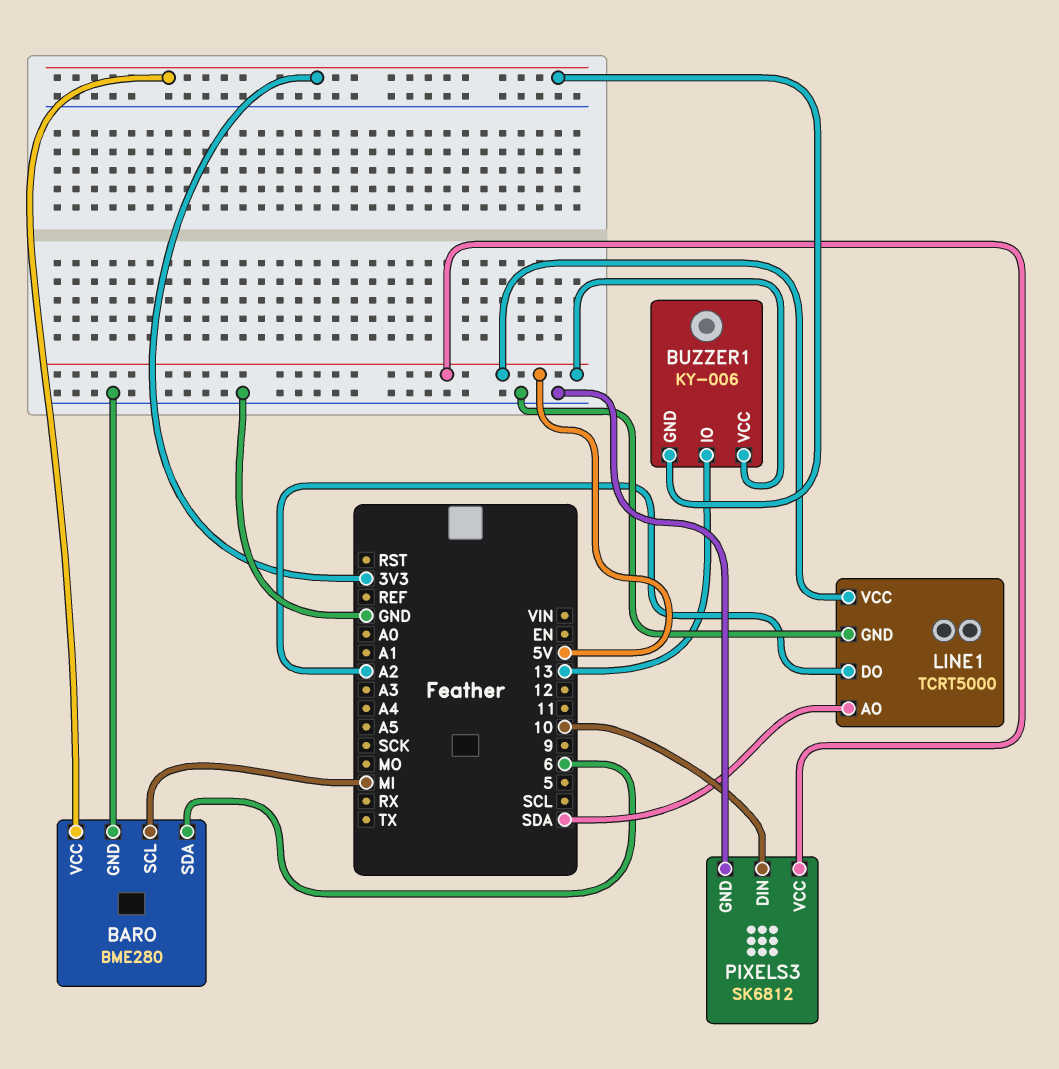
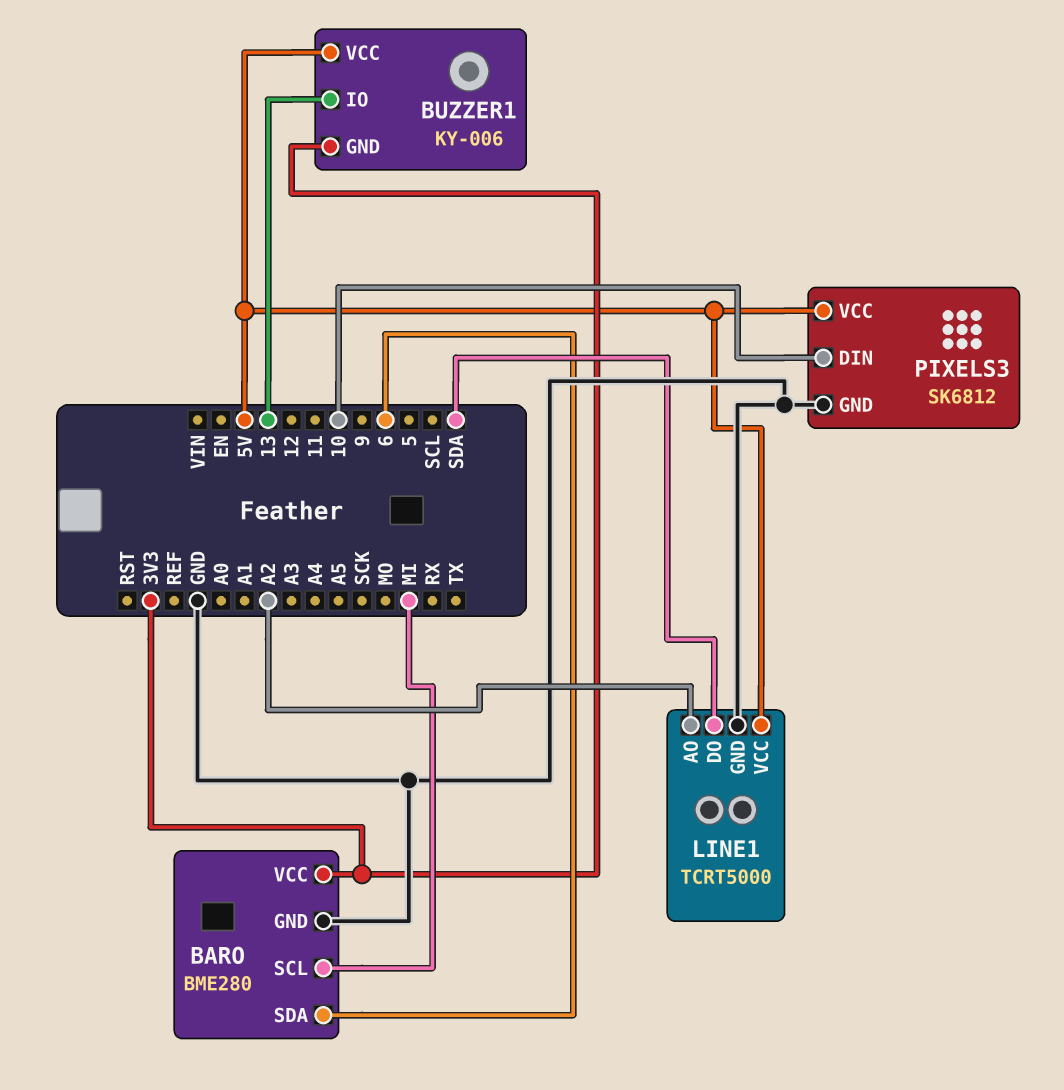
LINE1 pin AO: SDA -> A2
LINE1 pin DO: A2 -> SDA

